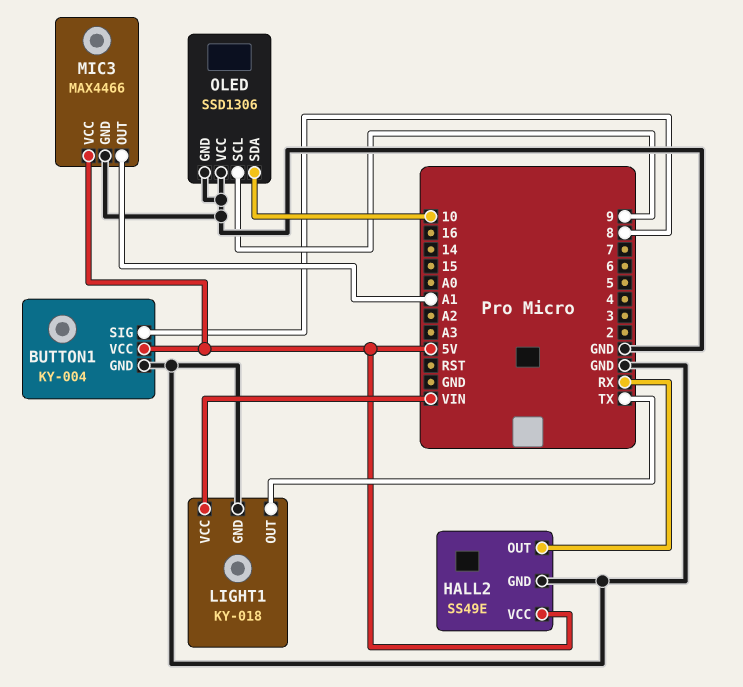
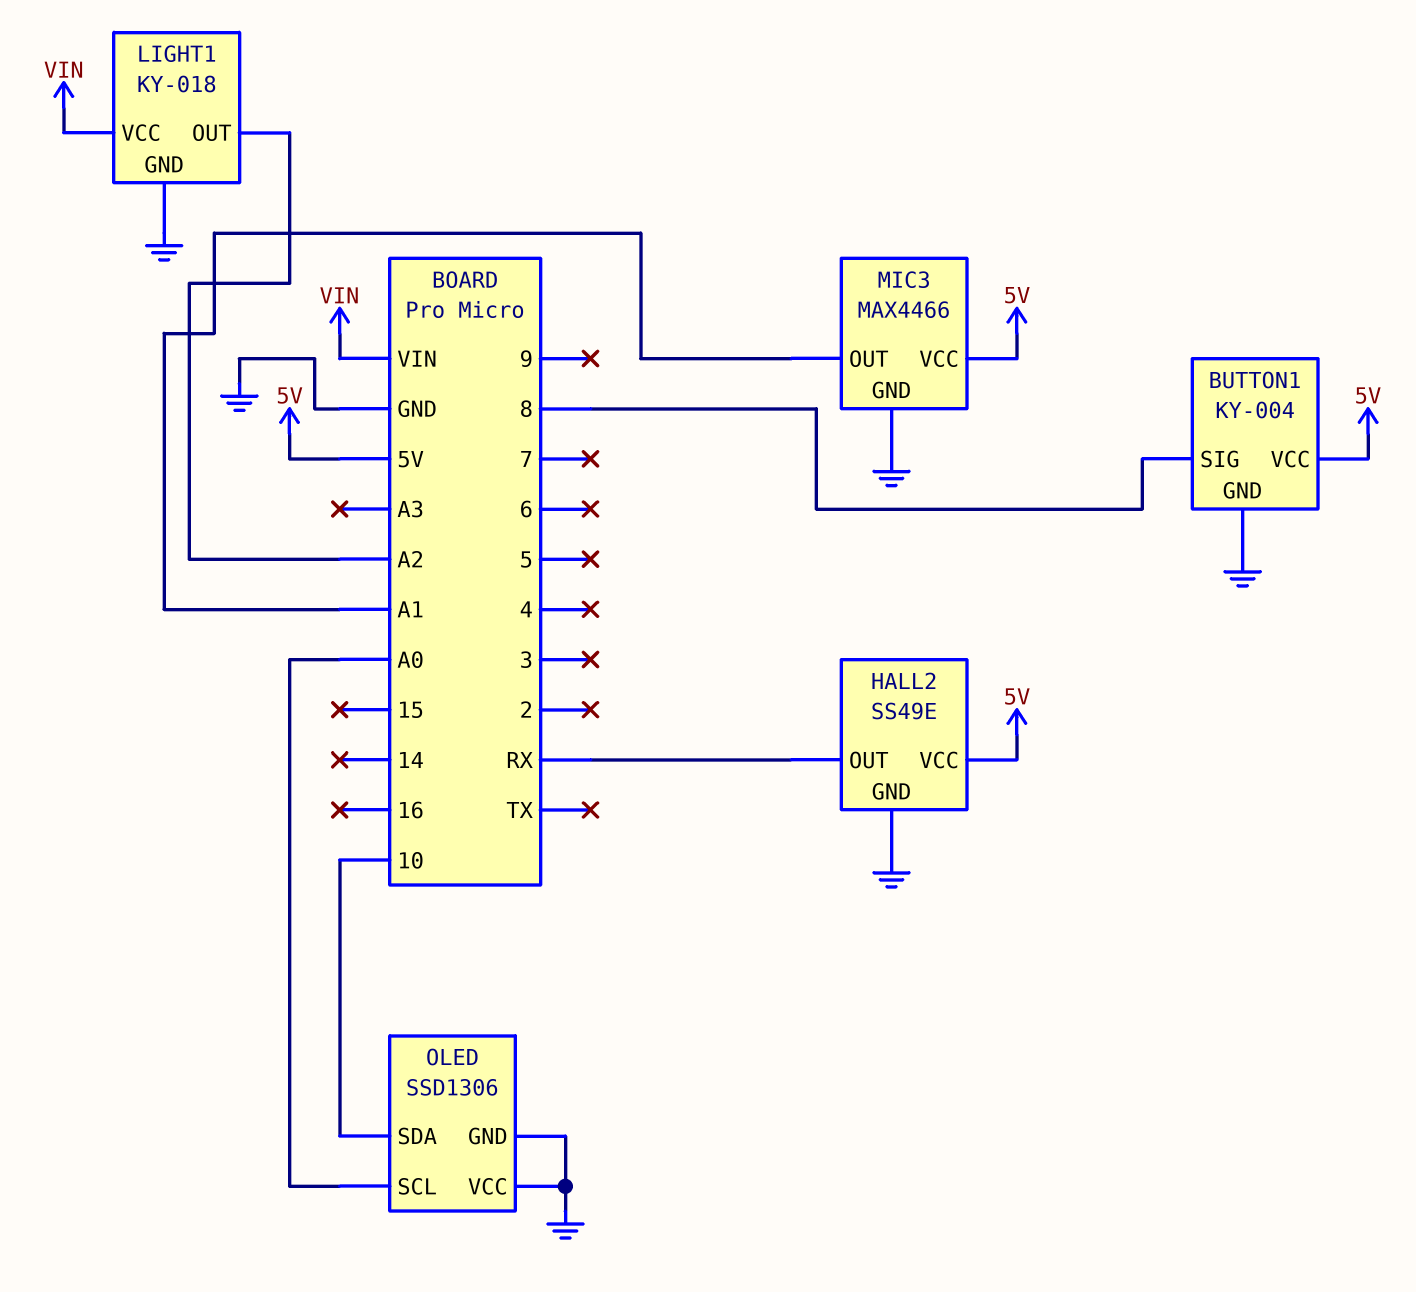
LIGHT1 pin OUT: TX -> A2
OLED pin SCL: 9 -> A0

